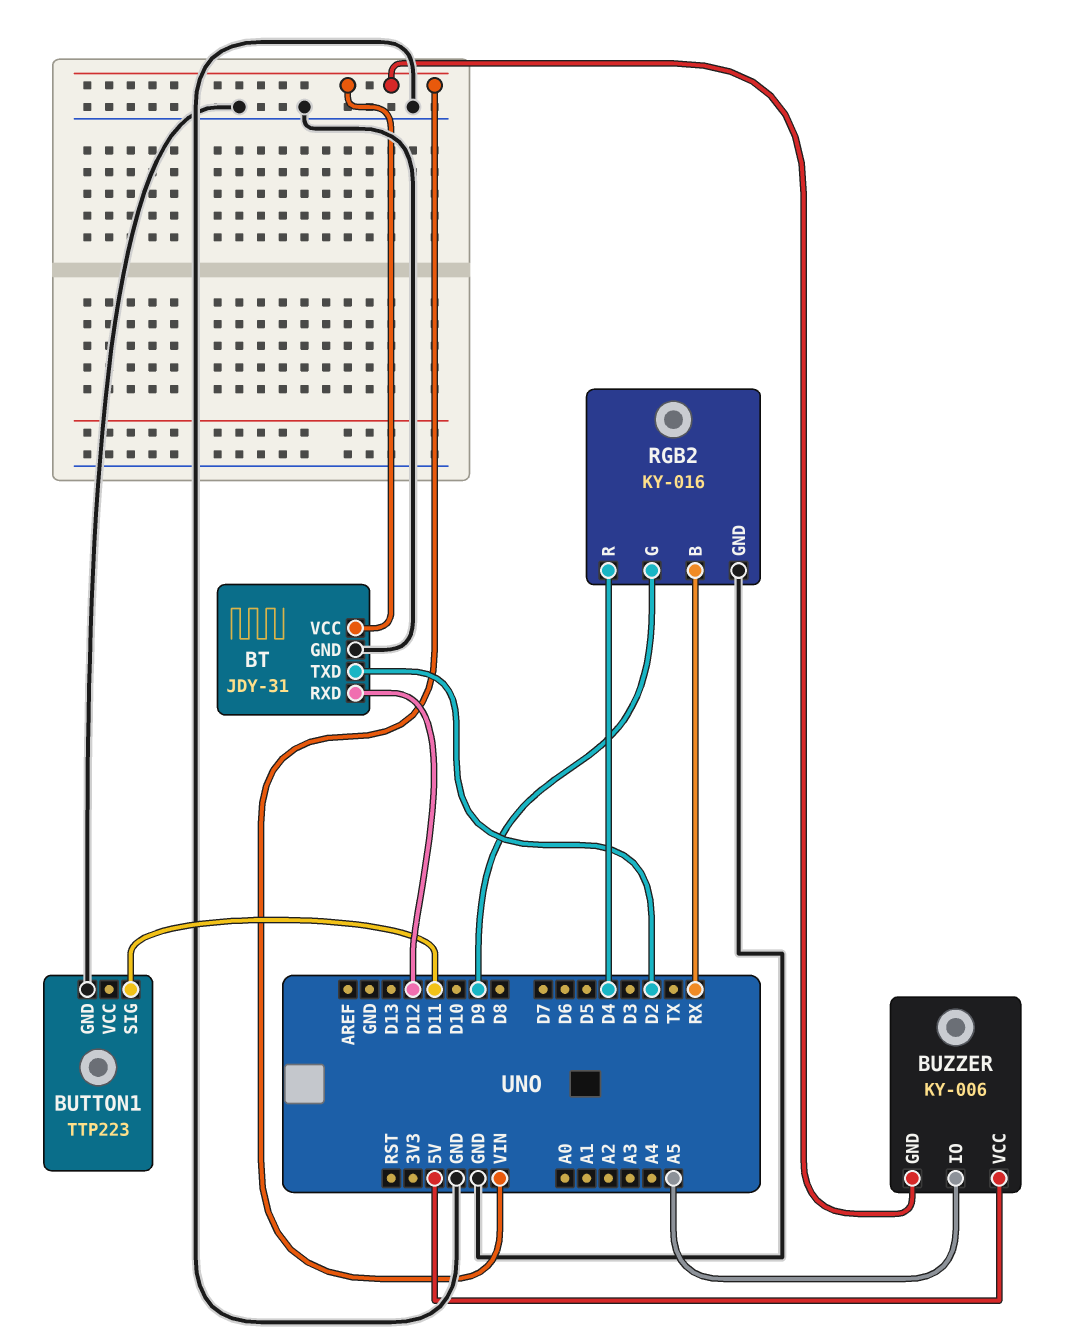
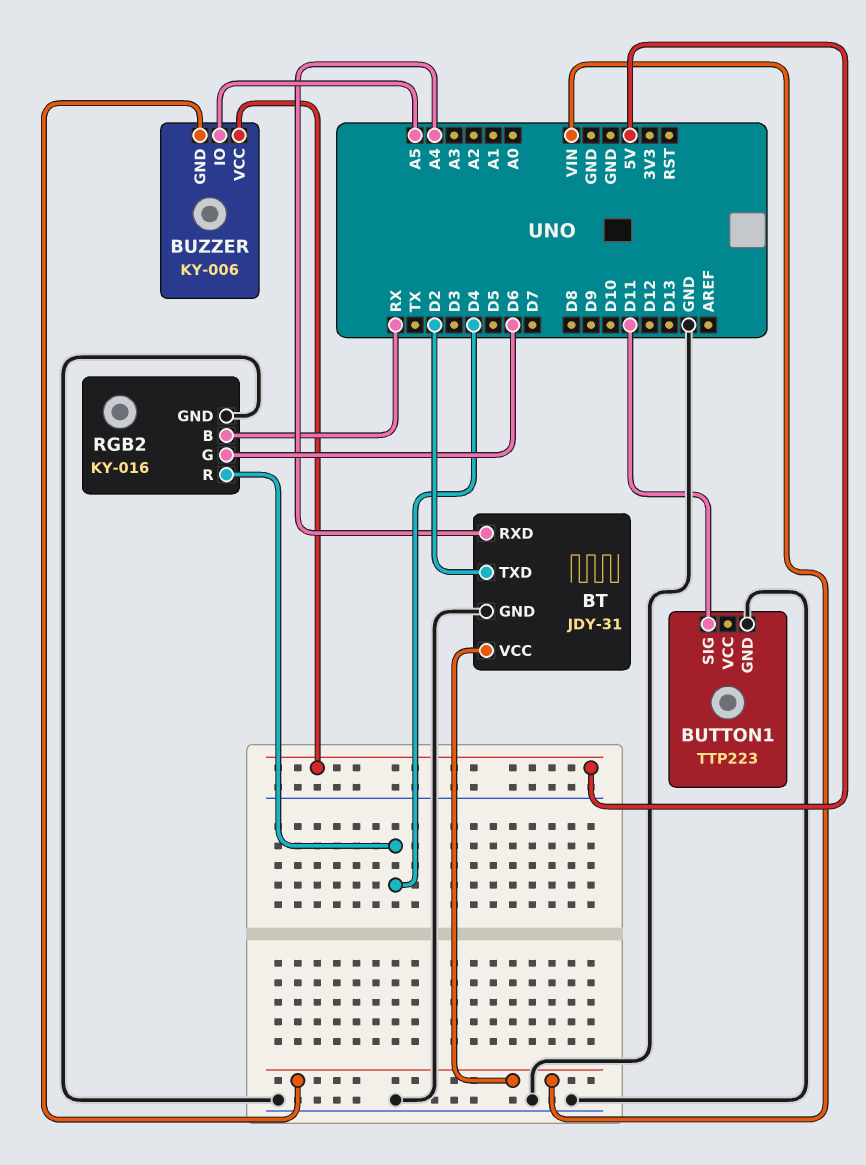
BT pin RXD: D12 -> A4
RGB2 pin G: D9 -> D6

